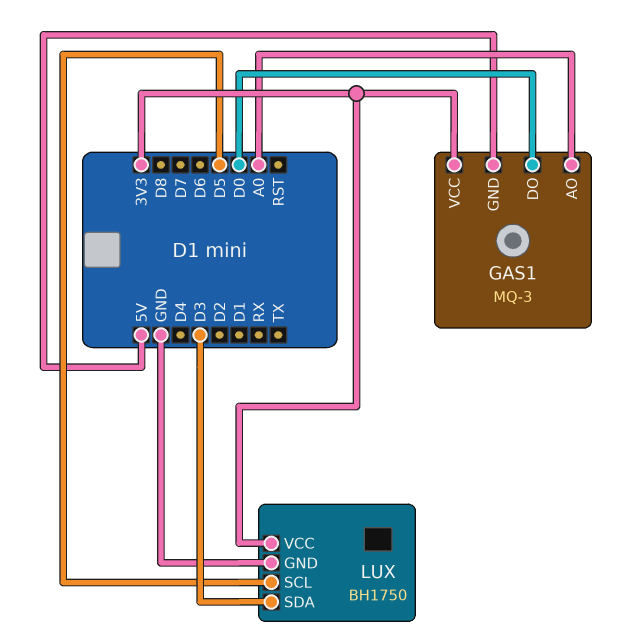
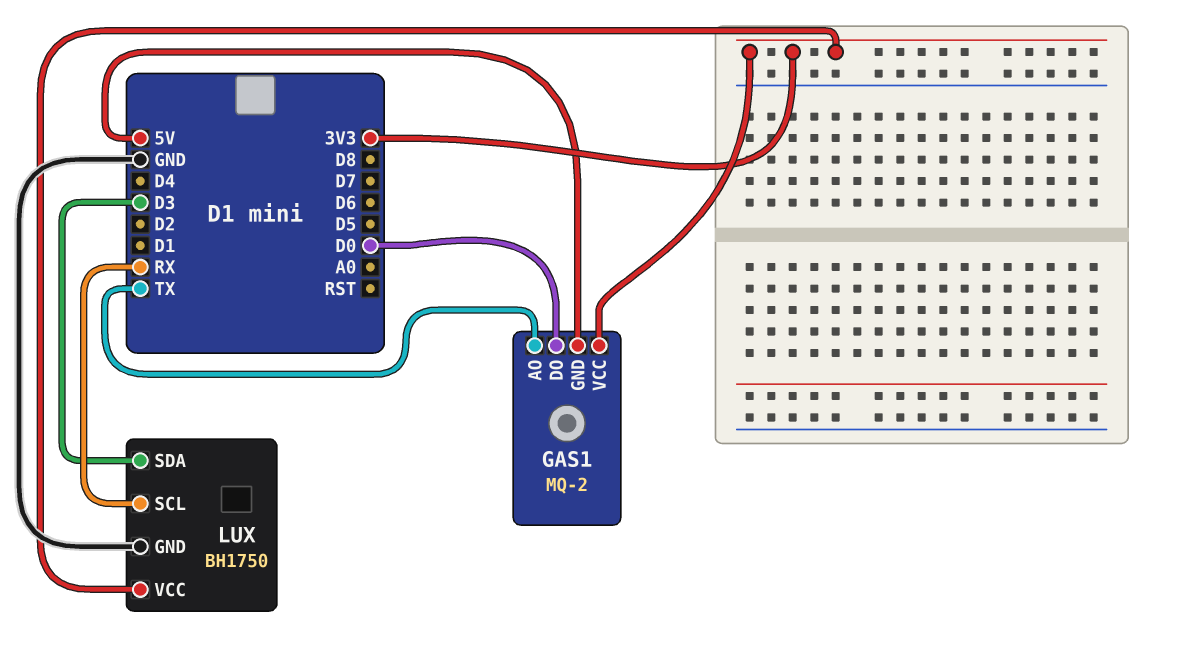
GAS1: MQ-3 -> MQ-2
GAS1 pin AO: A0 -> TX
LUX pin SCL: D5 -> RX

